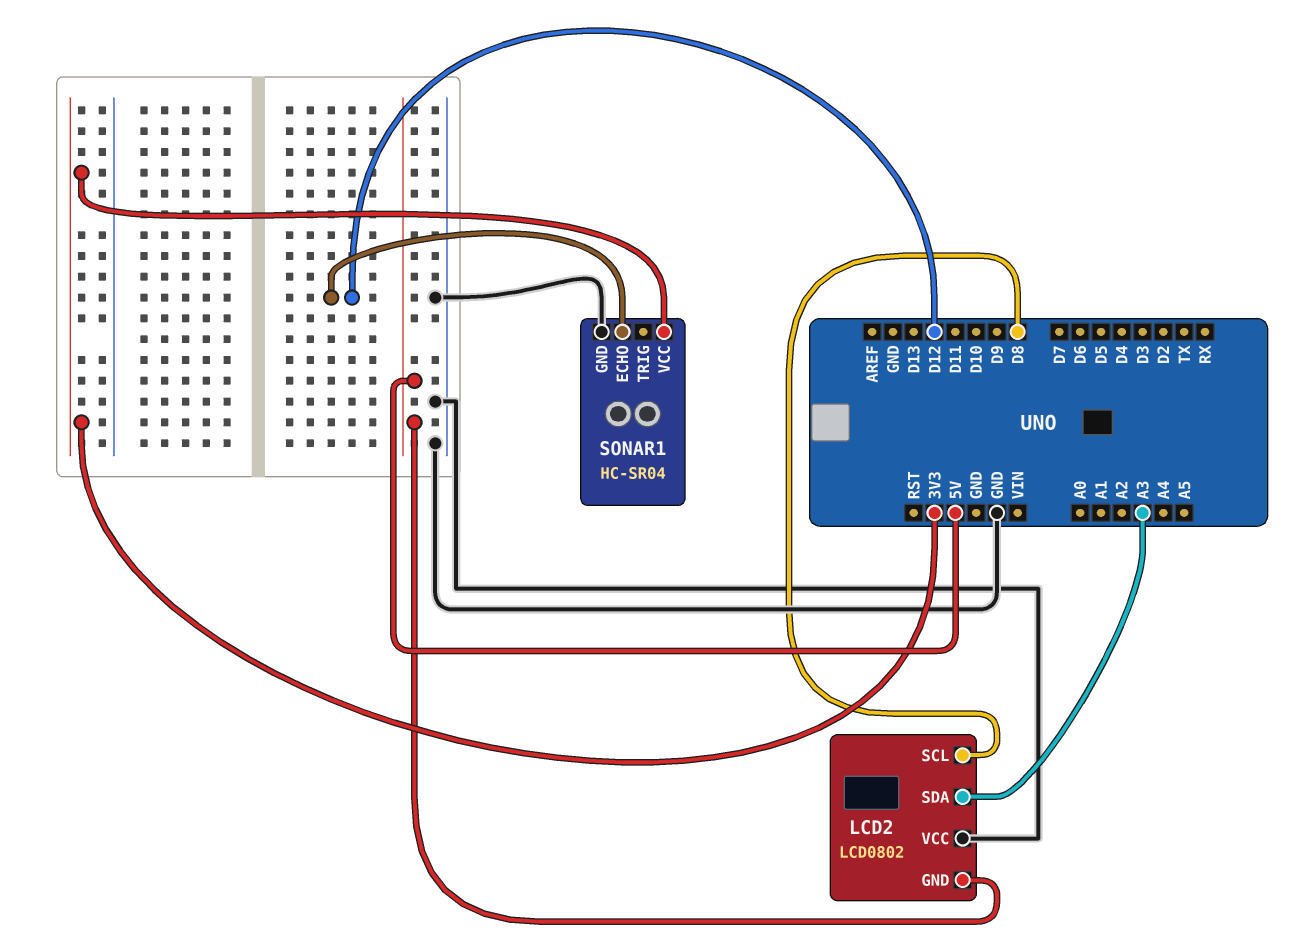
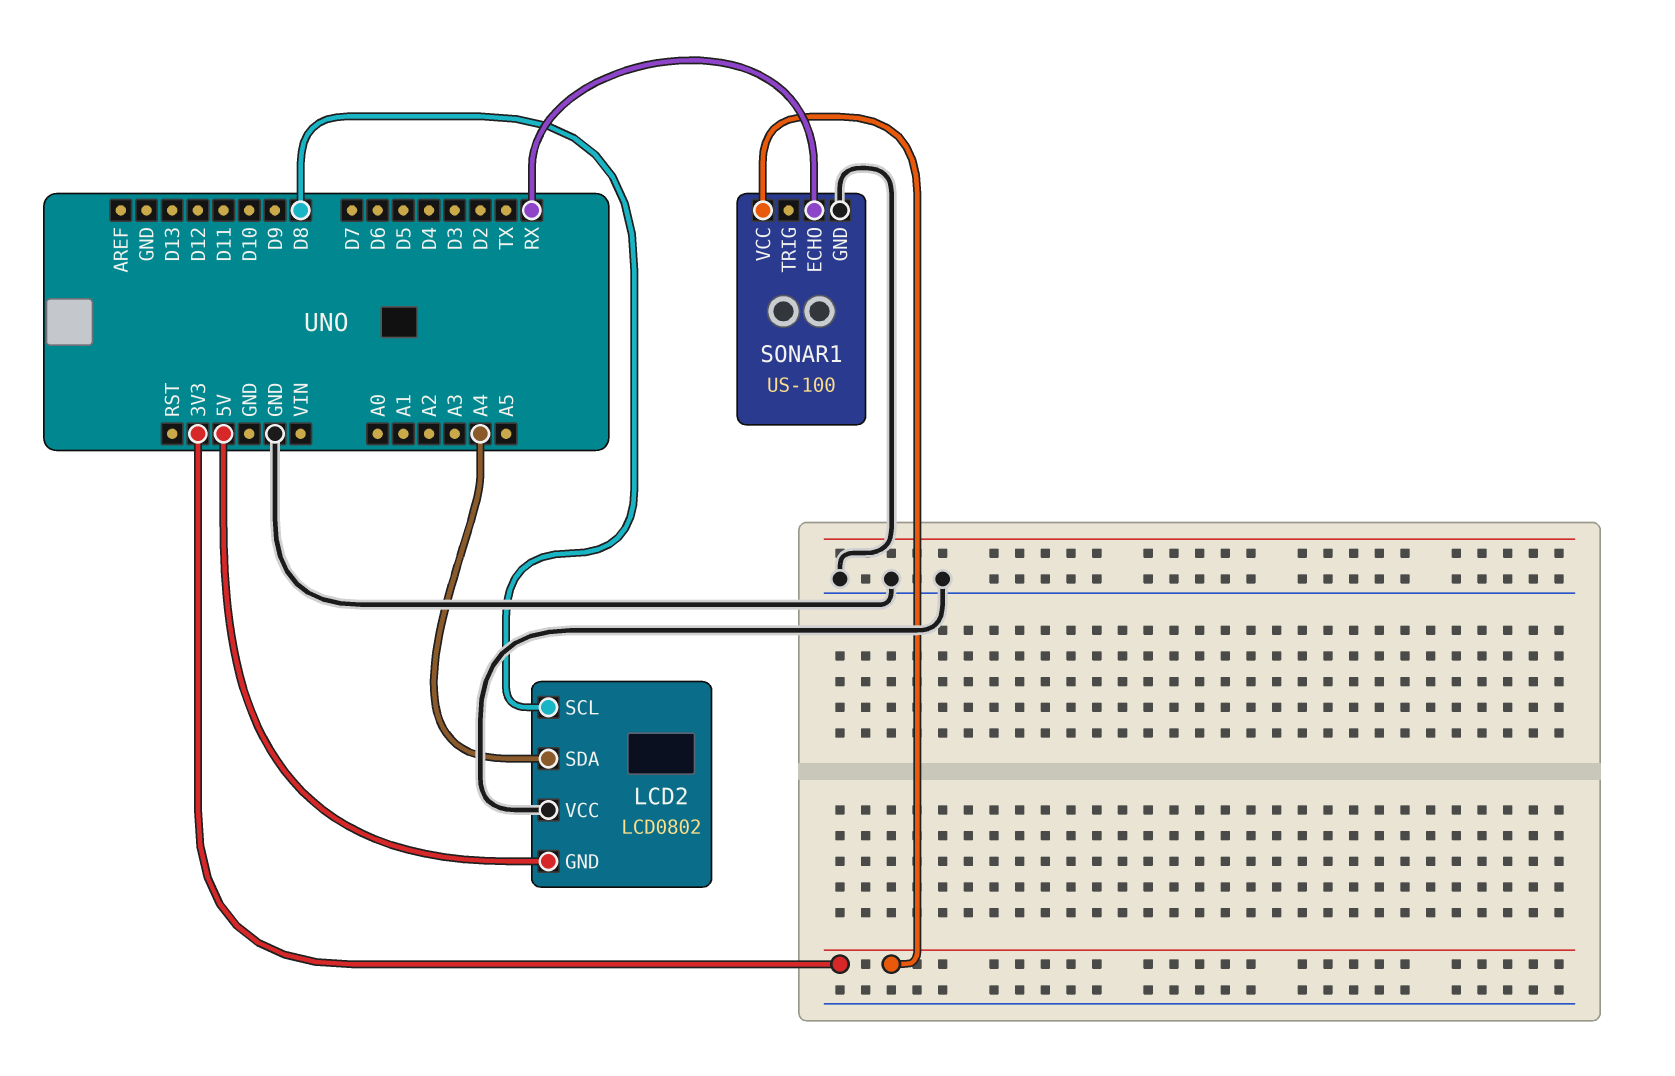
LCD2 pin SDA: A3 -> A4
SONAR1: HC-SR04 -> US-100
SONAR1 pin ECHO: D12 -> RX

